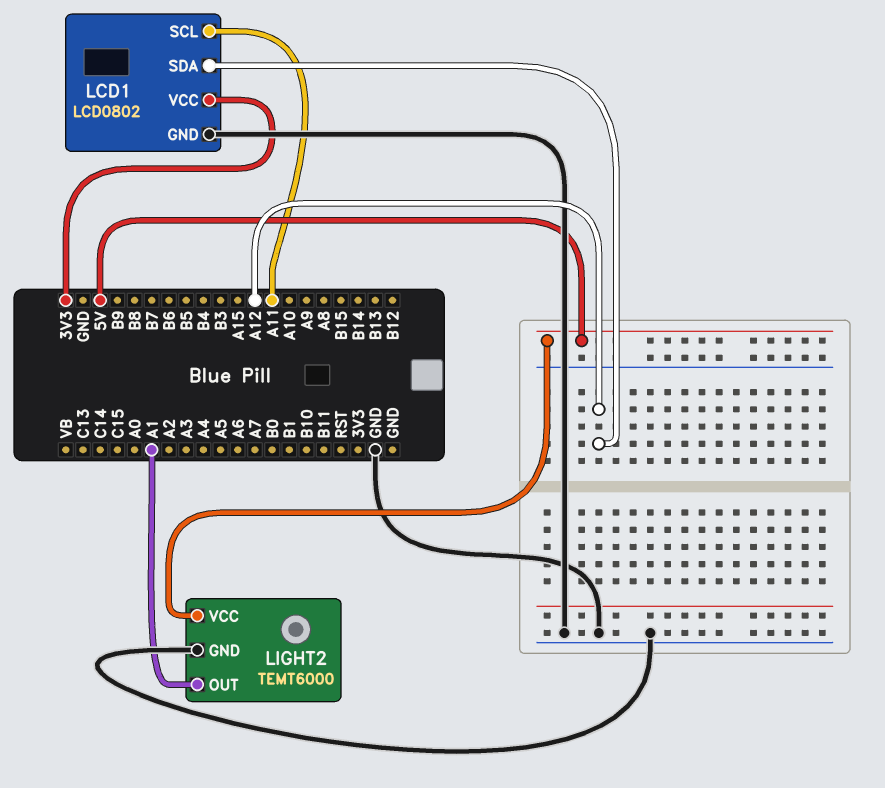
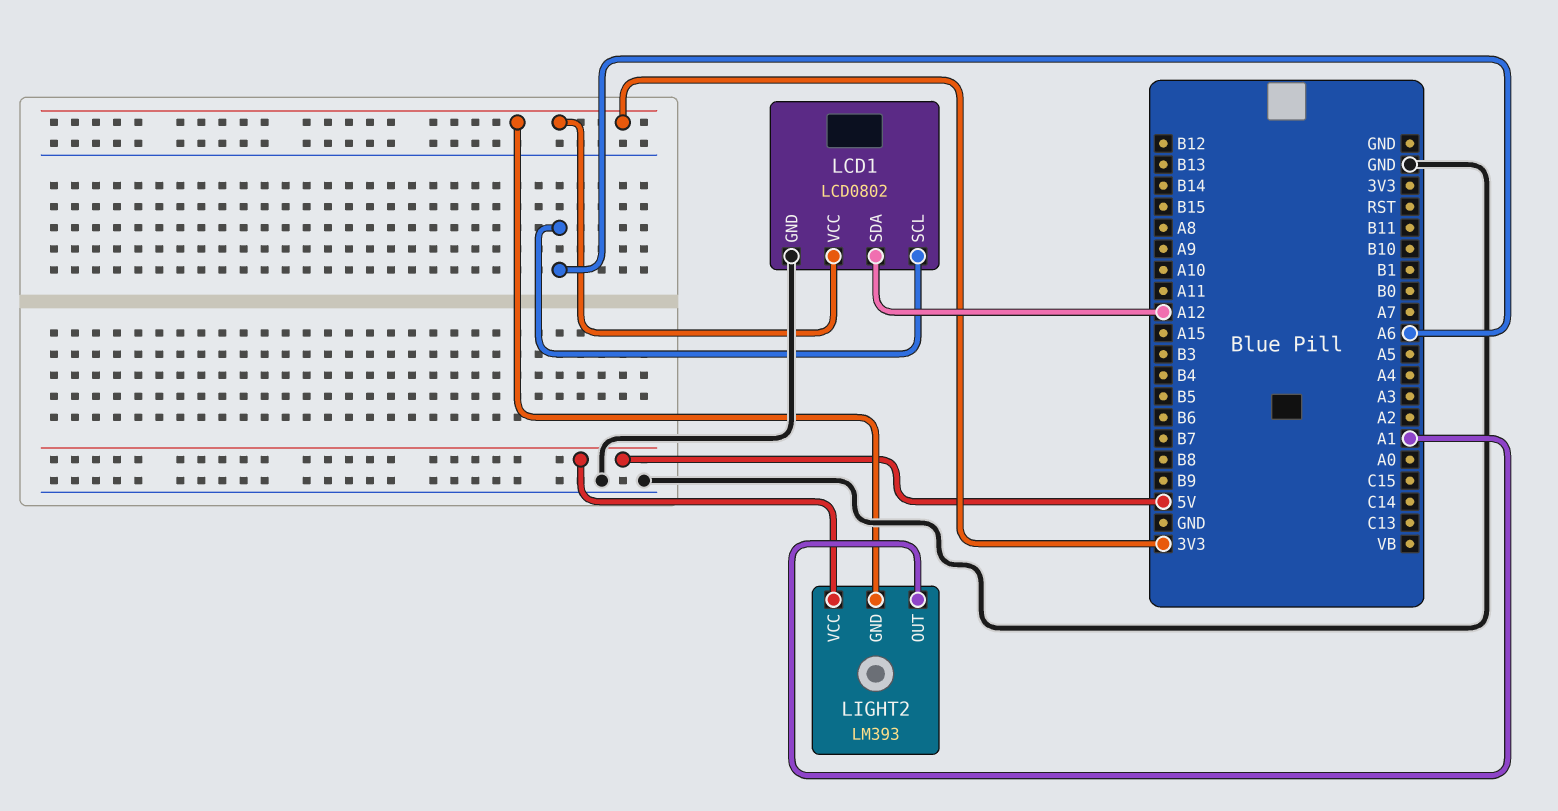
LCD1 pin SCL: A11 -> A6
LIGHT2: TEMT6000 -> LM393
LIGHT2 pin GND: GND -> 3V3

